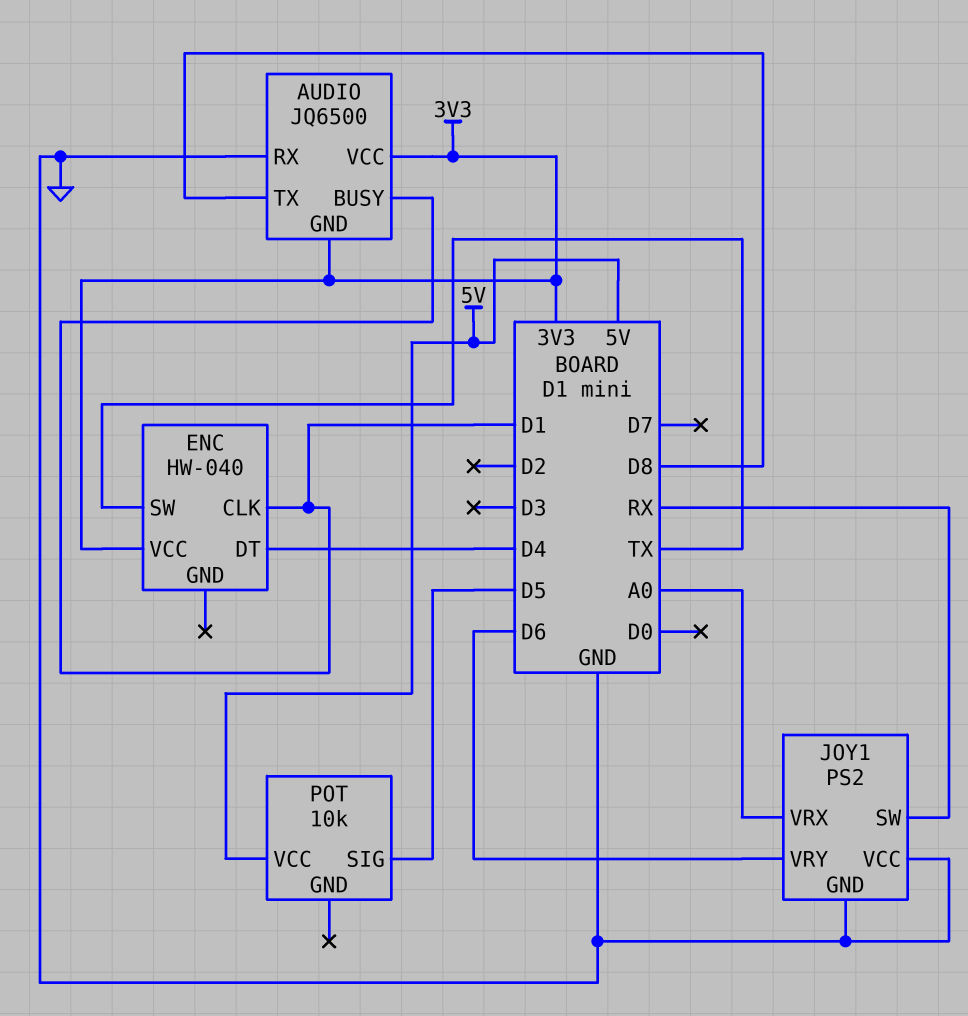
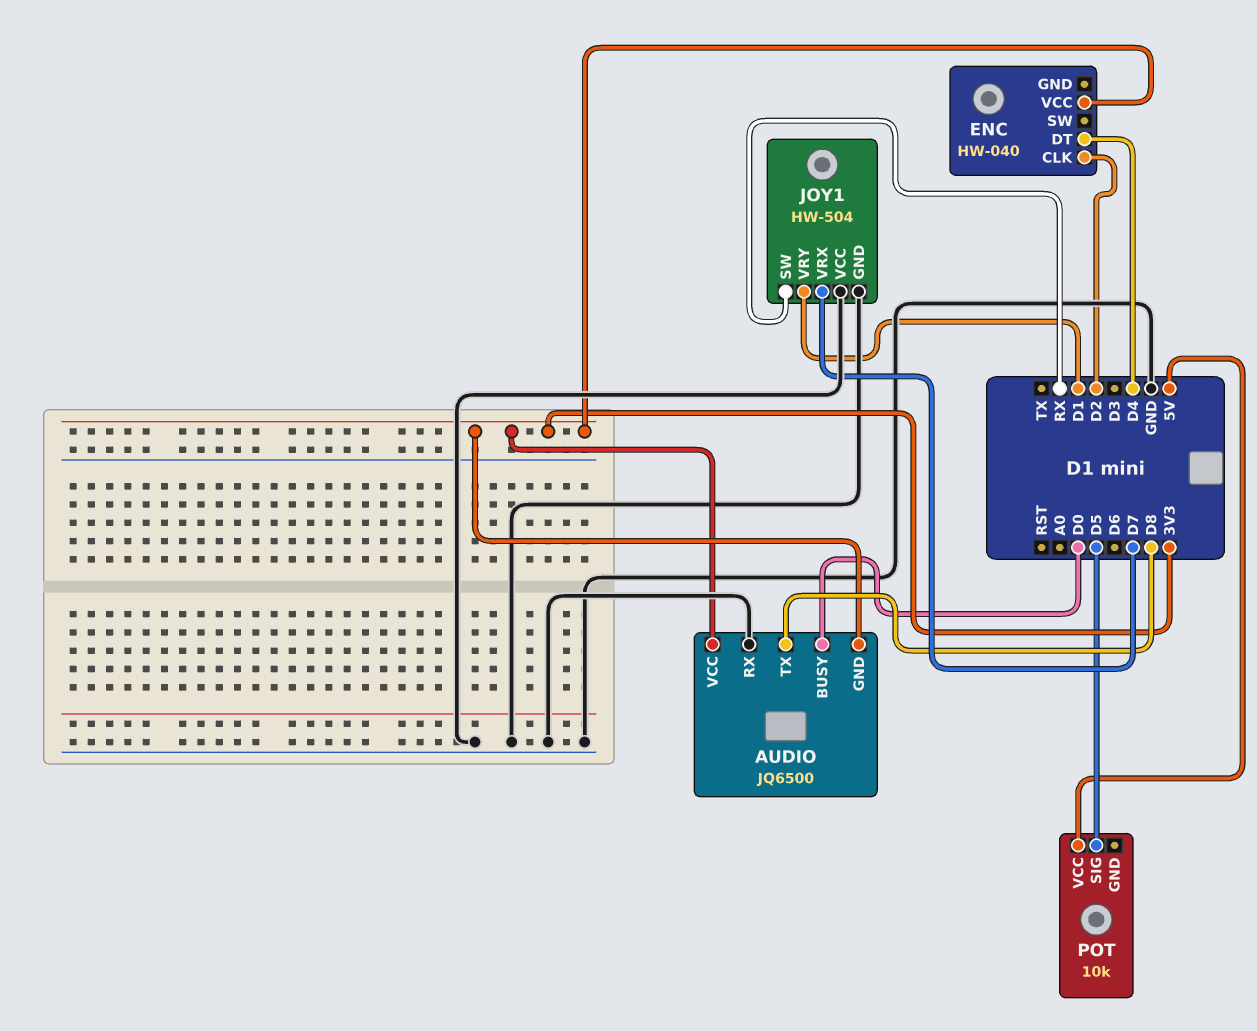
AUDIO pin BUSY: D1 -> D0
ENC pin CLK: D1 -> D2
ENC pin SW: TX -> none
JOY1: PS2 -> HW-504
JOY1 pin VRX: A0 -> D7
JOY1 pin VRY: D6 -> D1

